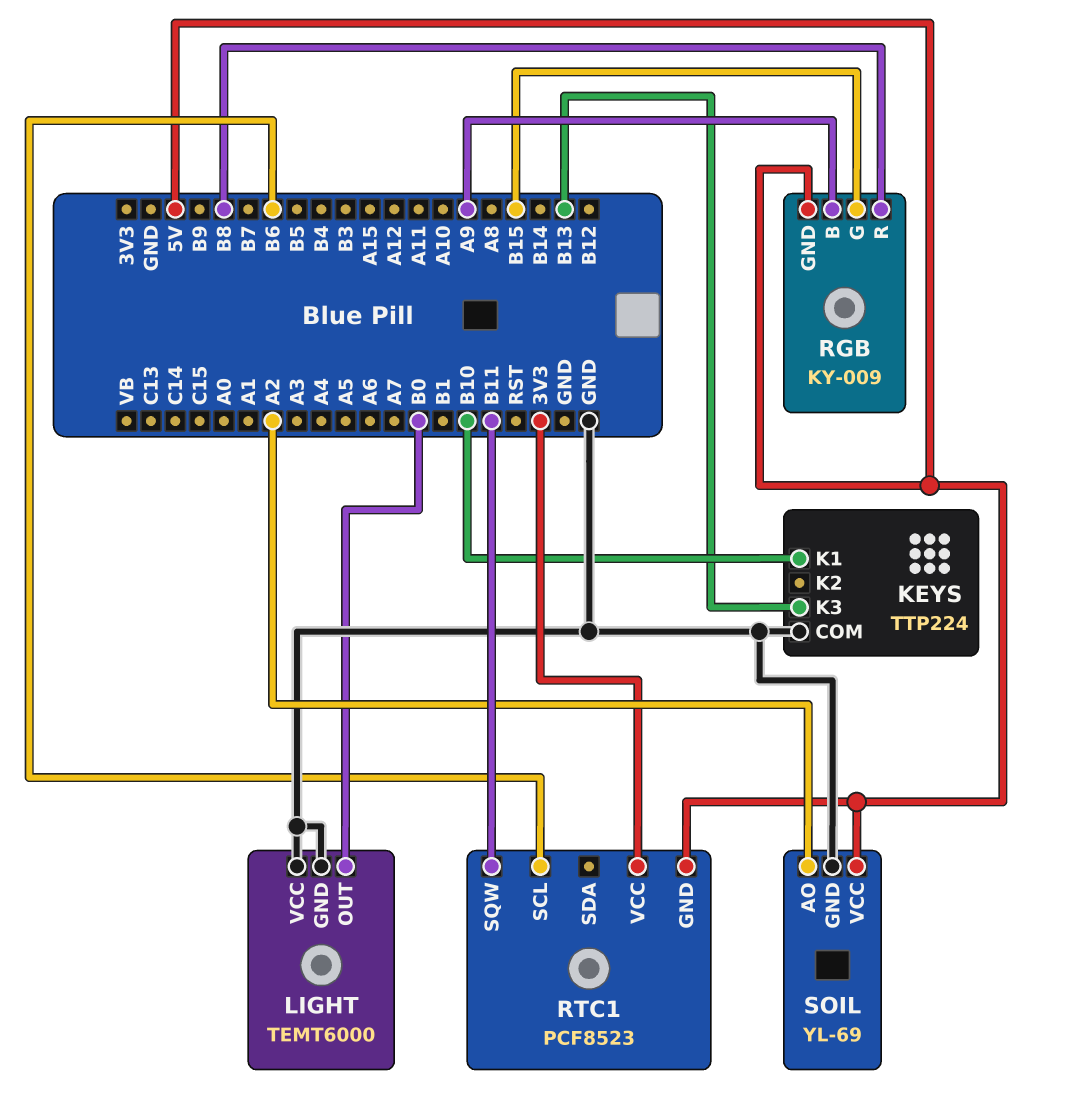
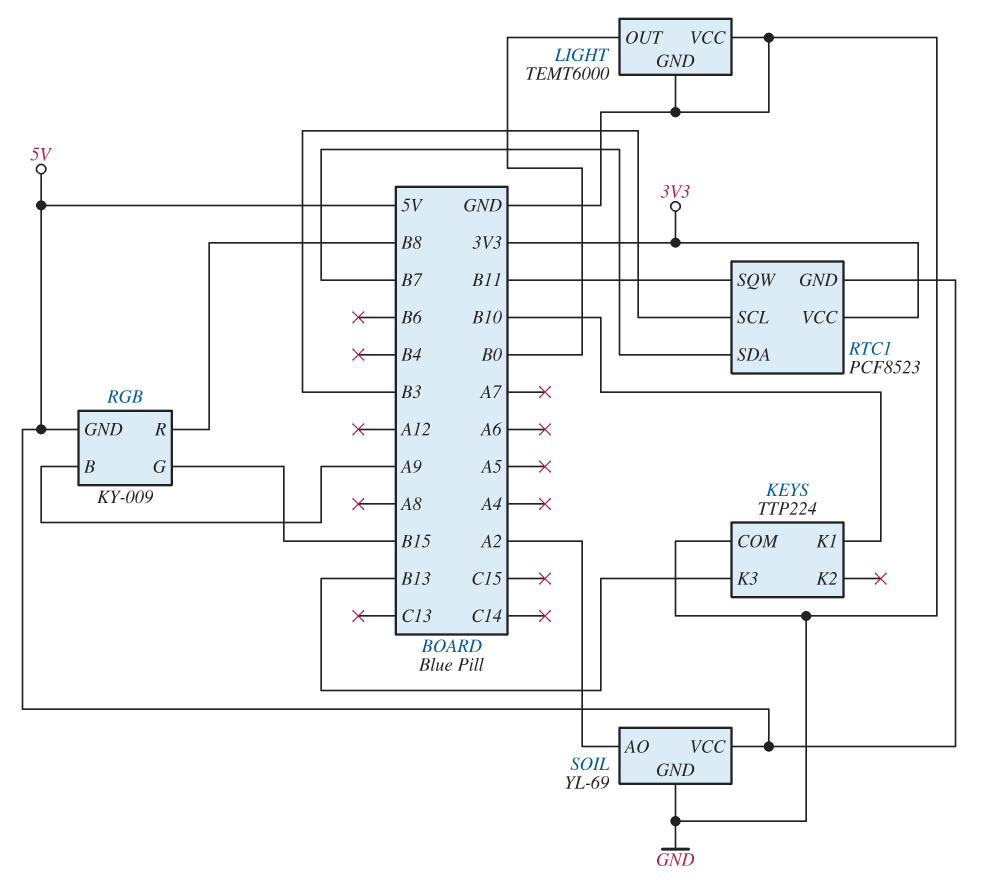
RTC1 pin SCL: B6 -> B3
RTC1 pin SDA: none -> B7

